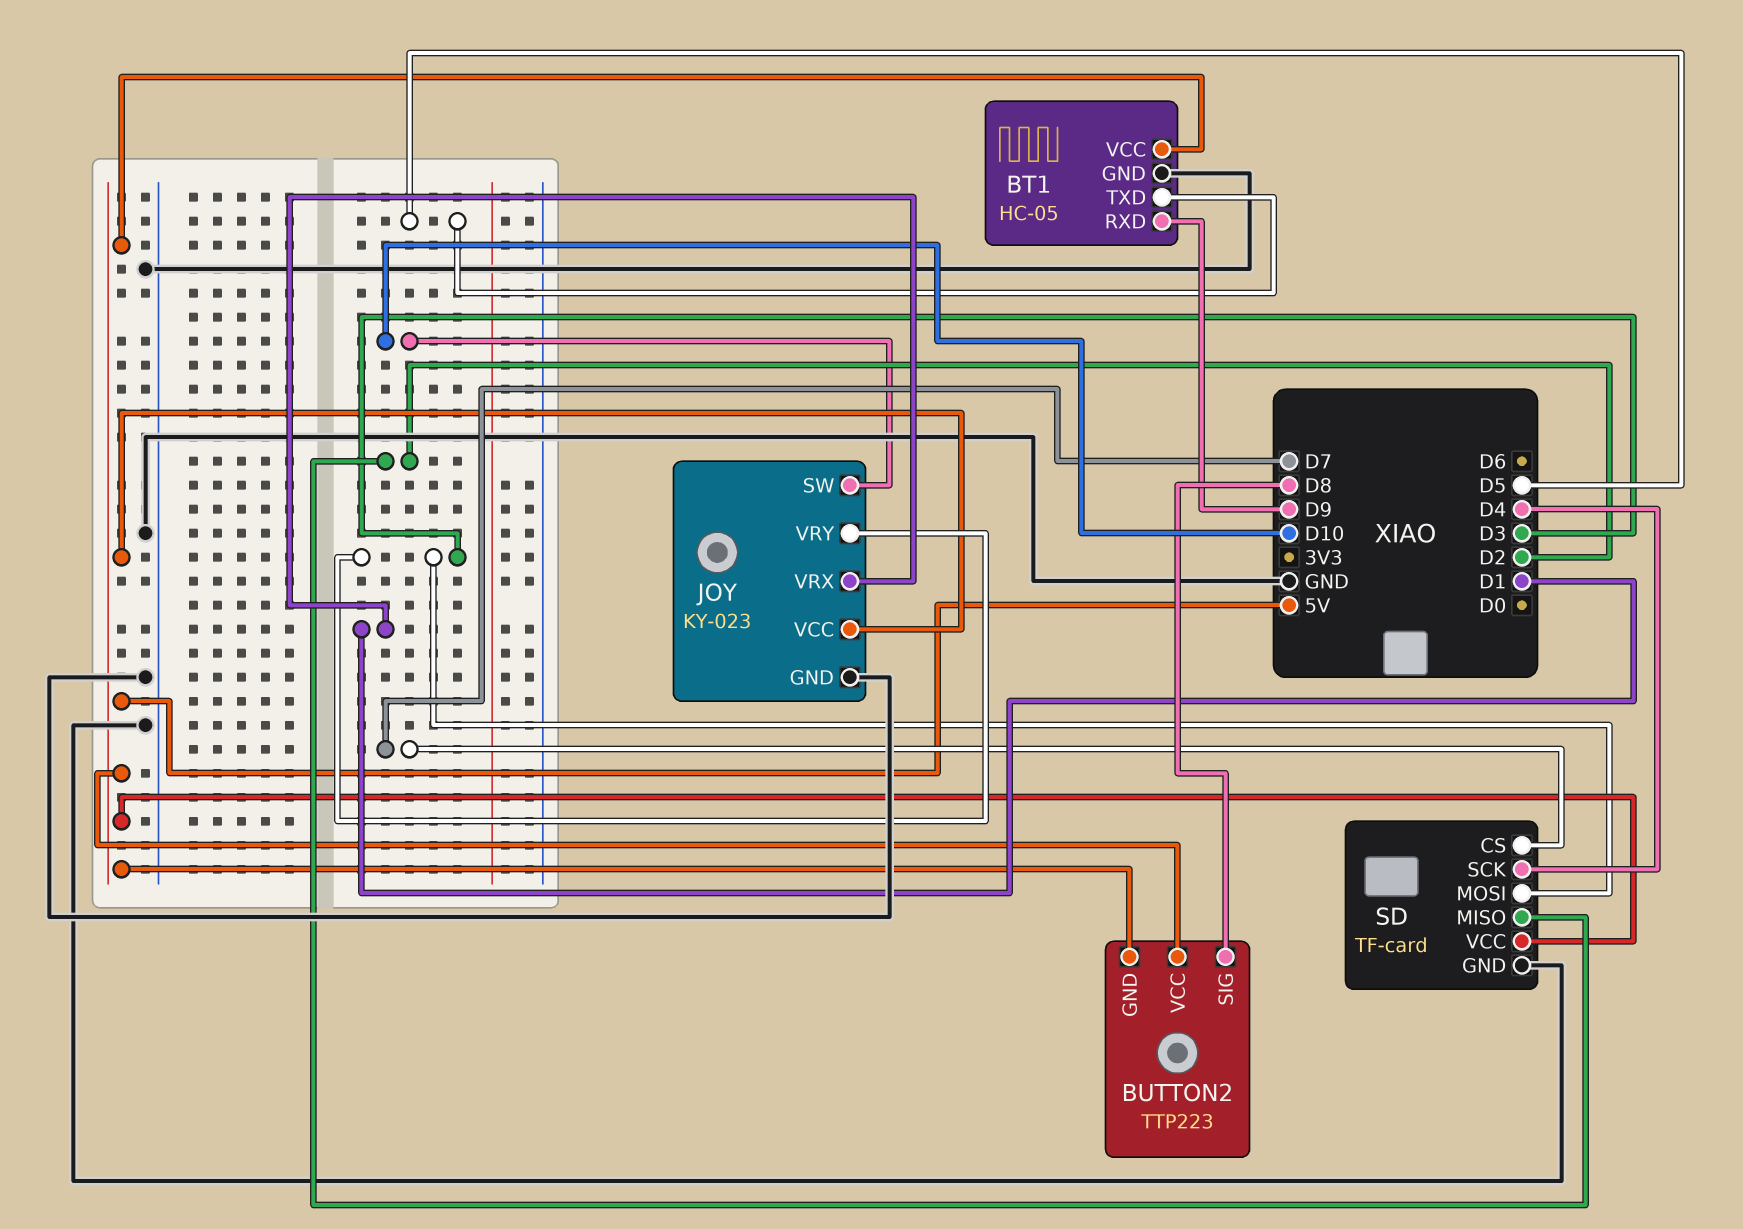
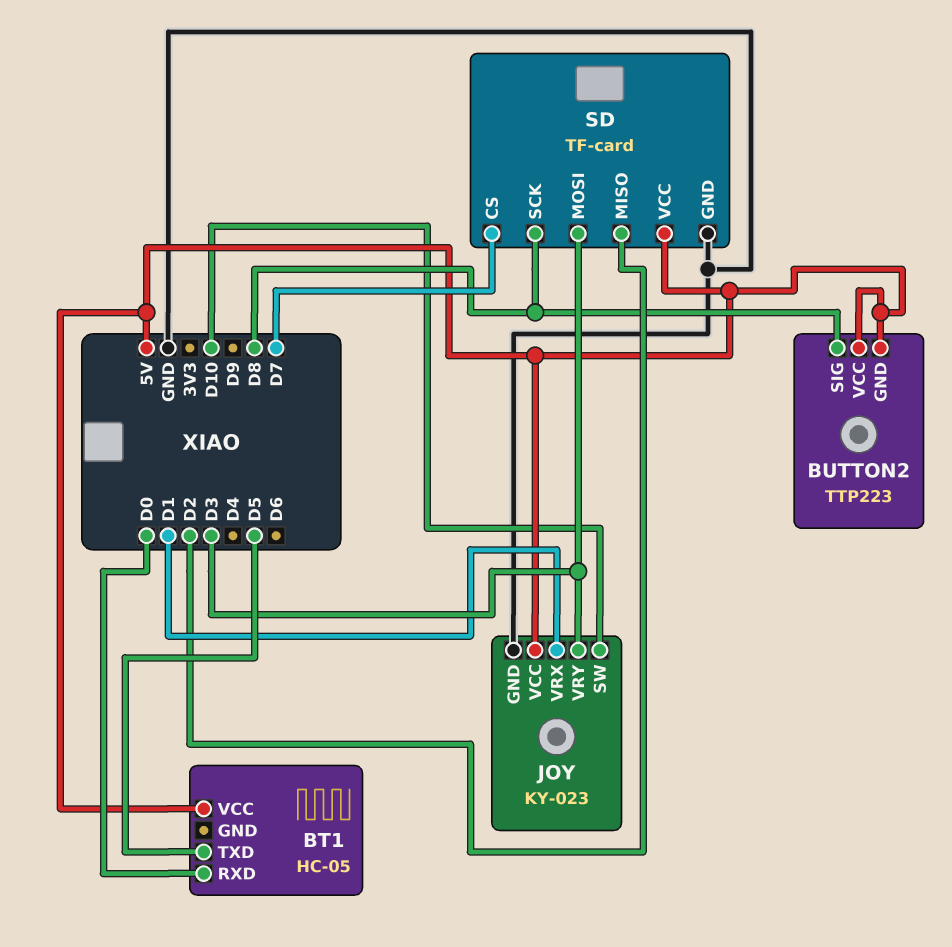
BT1 pin GND: GND -> none
BT1 pin RXD: D9 -> D0
SD pin SCK: D4 -> D8

